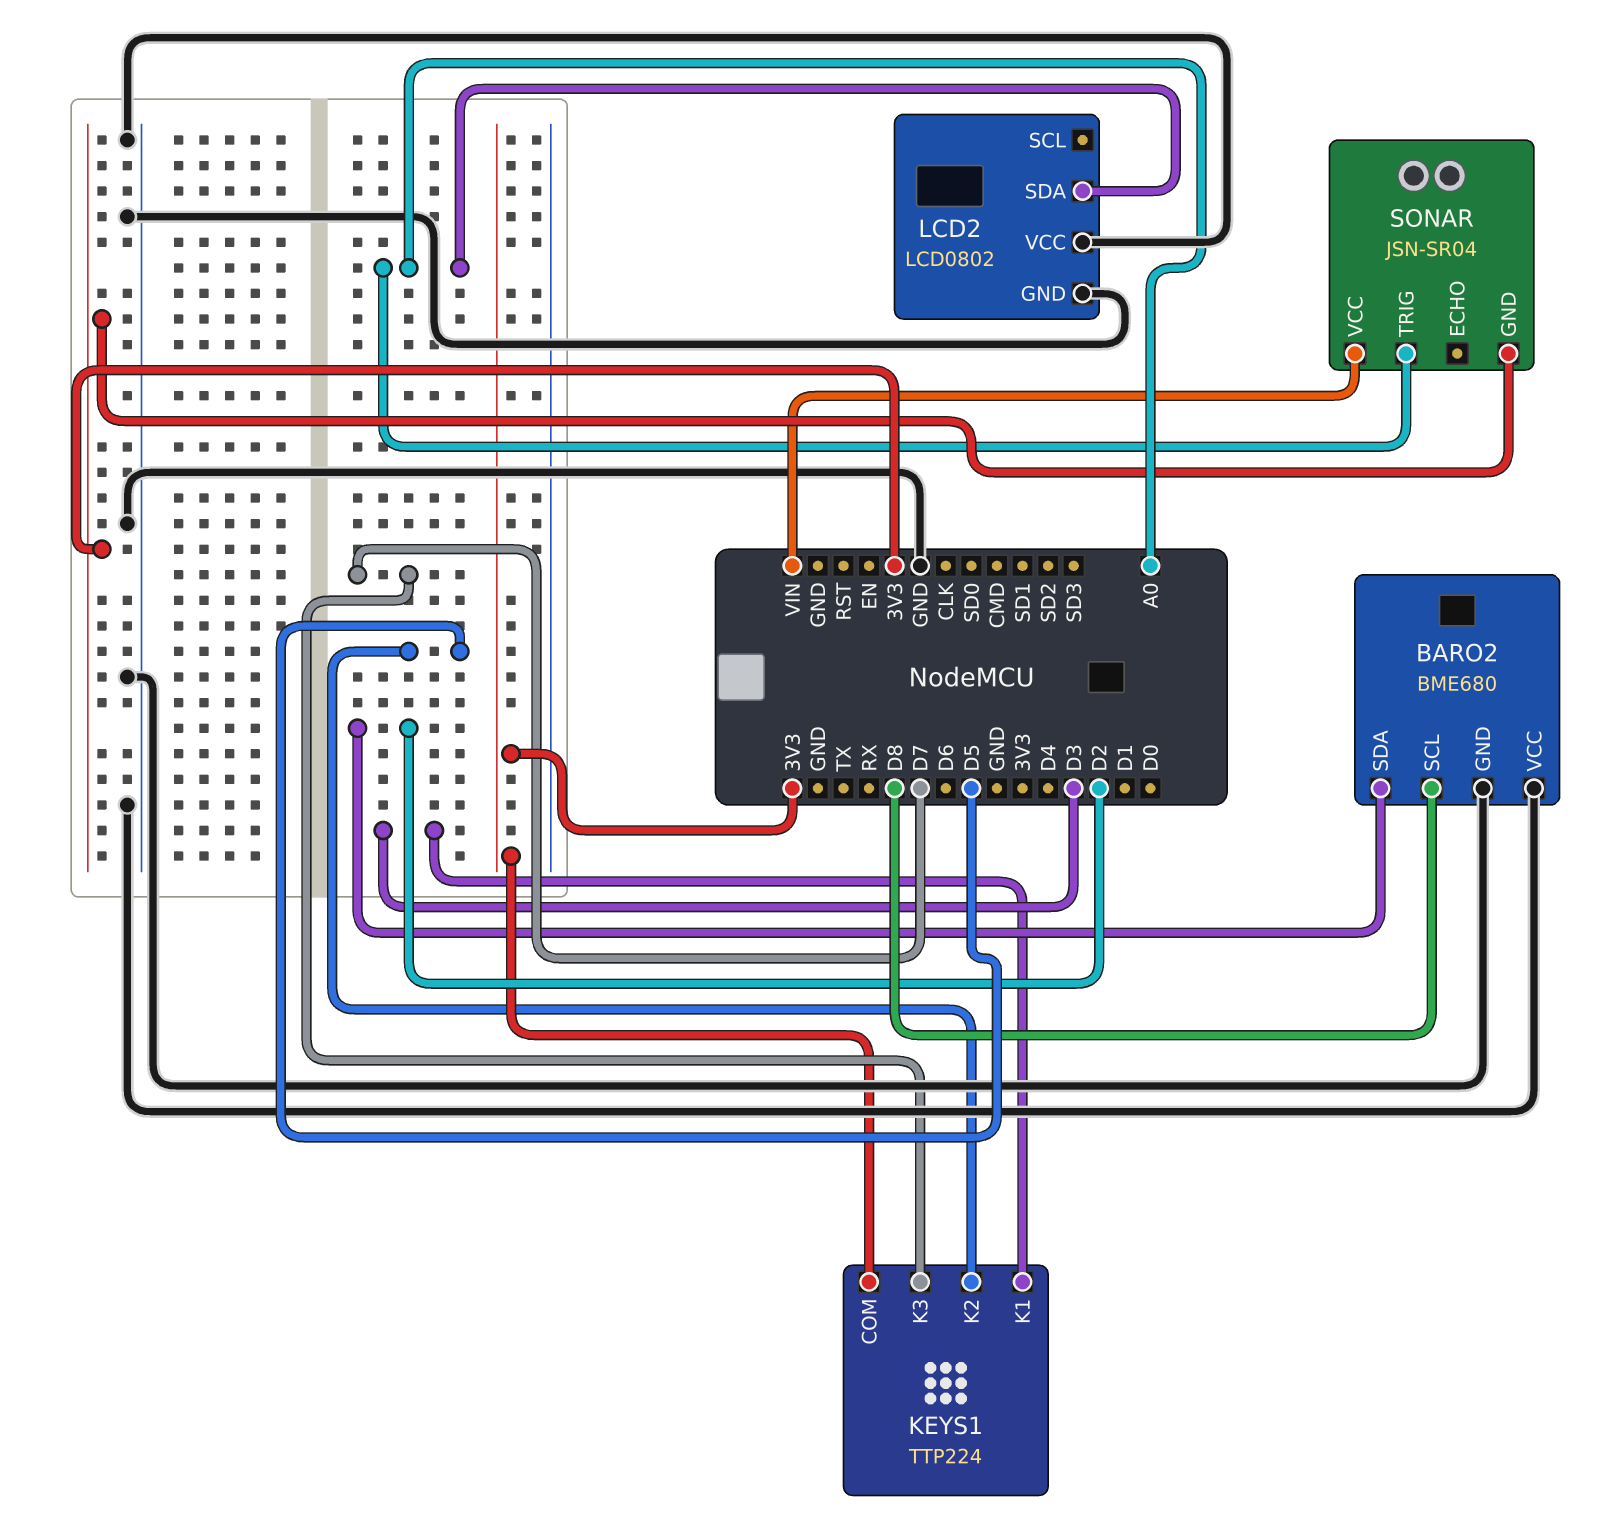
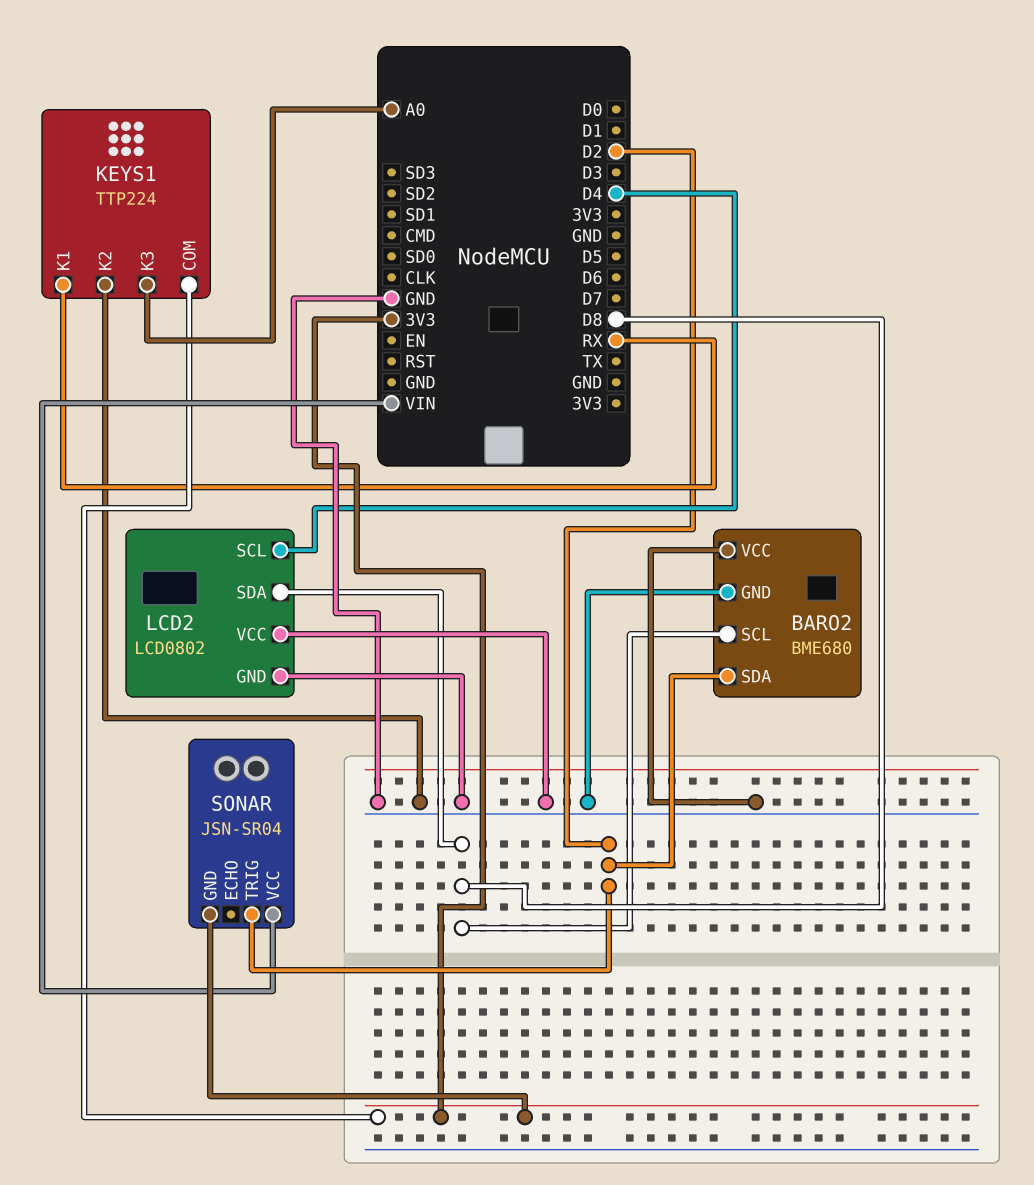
KEYS1 pin K1: D3 -> RX
KEYS1 pin K2: D5 -> GND
KEYS1 pin K3: D7 -> A0
LCD2 pin SCL: none -> D4
LCD2 pin SDA: A0 -> D8
SONAR pin TRIG: A0 -> D2

